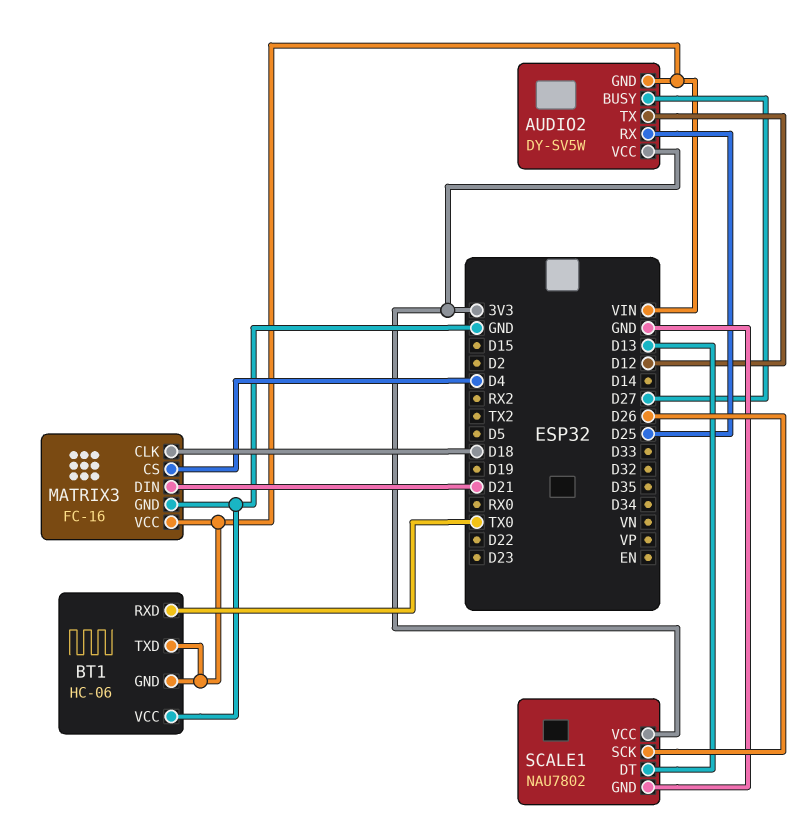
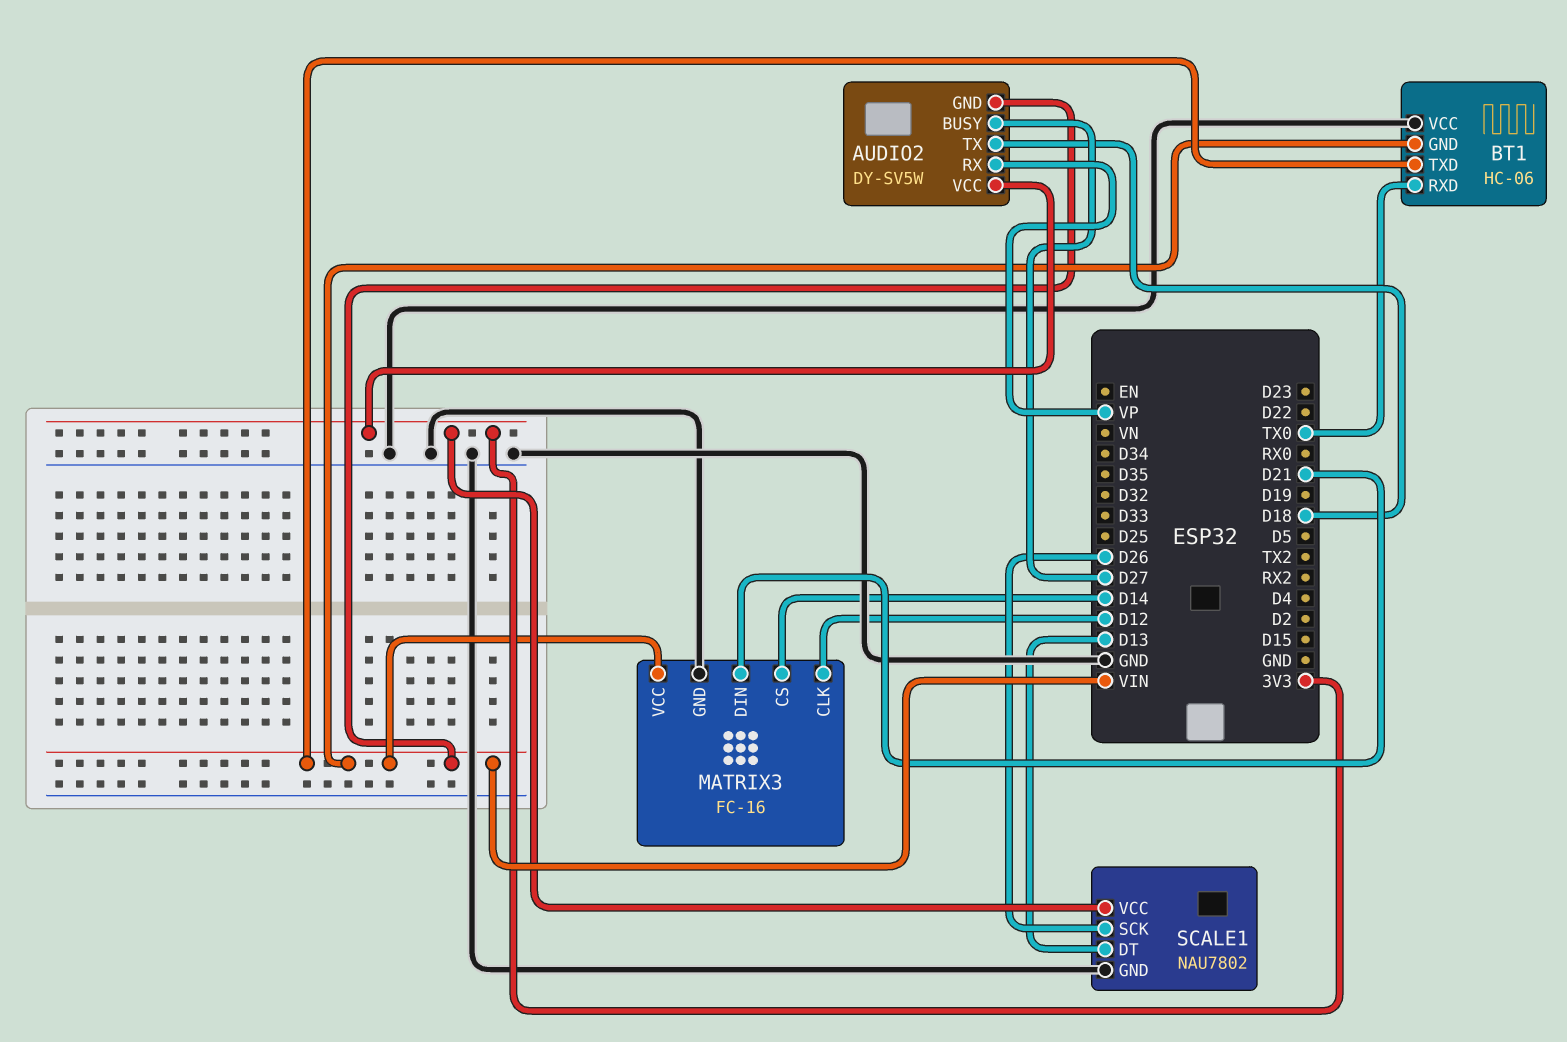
AUDIO2 pin RX: D25 -> VP
AUDIO2 pin TX: D12 -> D18
MATRIX3 pin CLK: D18 -> D12
MATRIX3 pin CS: D4 -> D14

